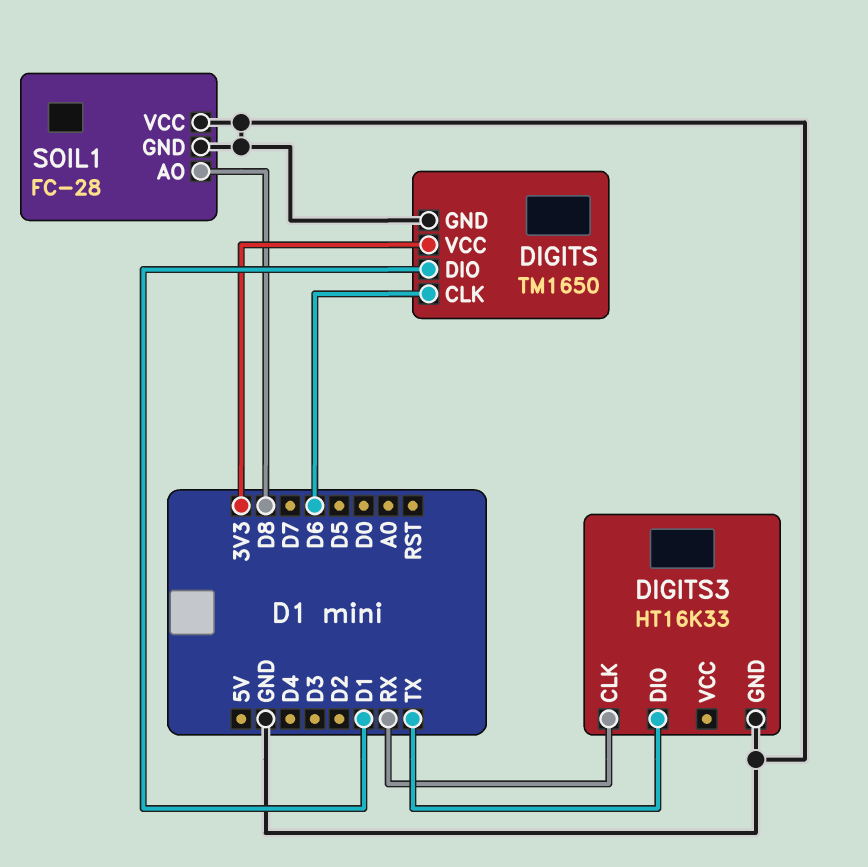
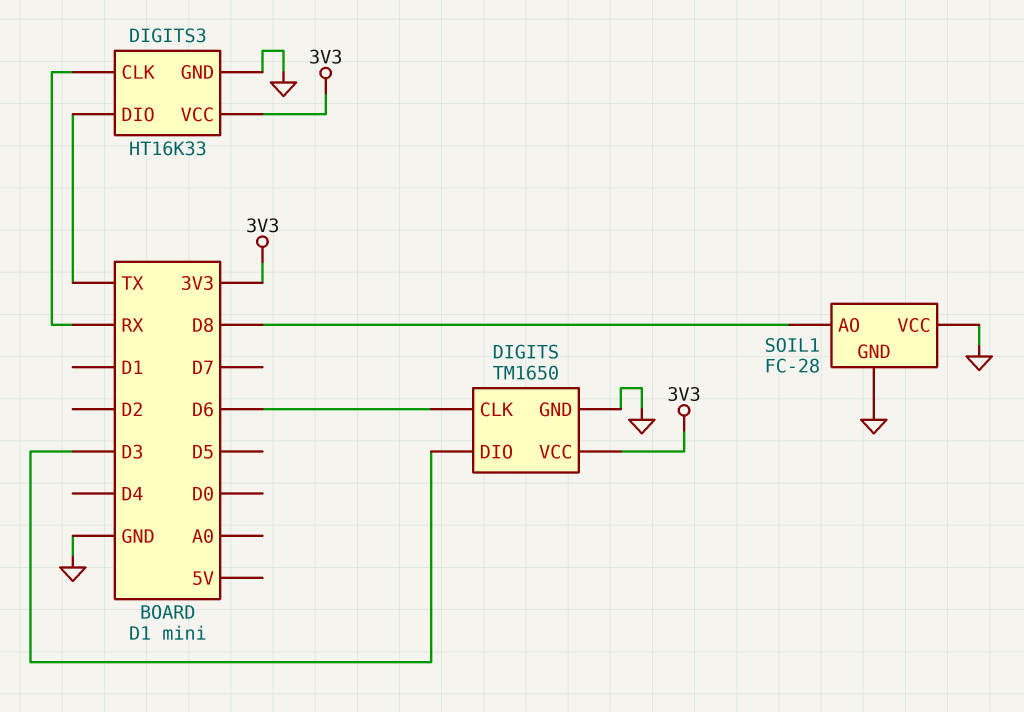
DIGITS pin DIO: D1 -> D3
DIGITS3 pin VCC: none -> 3V3

